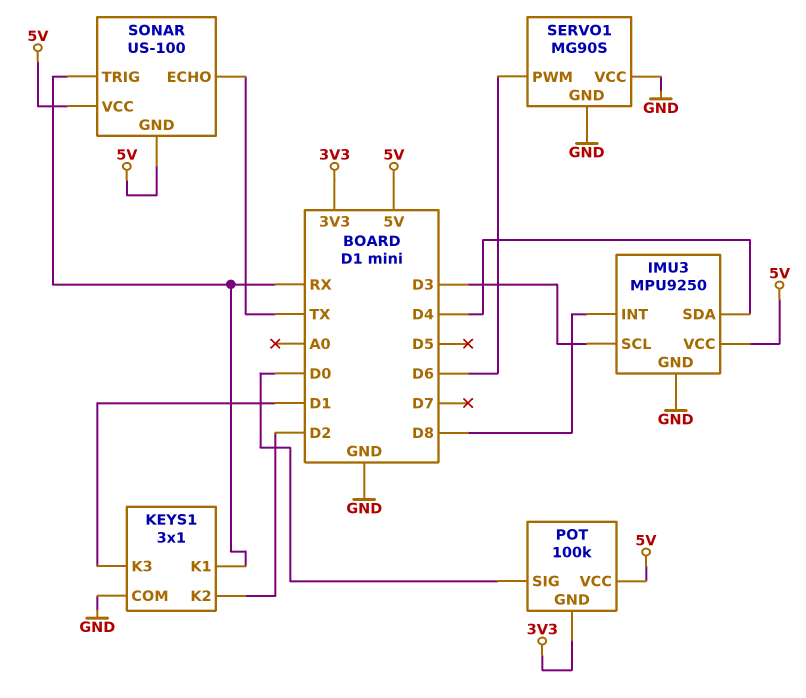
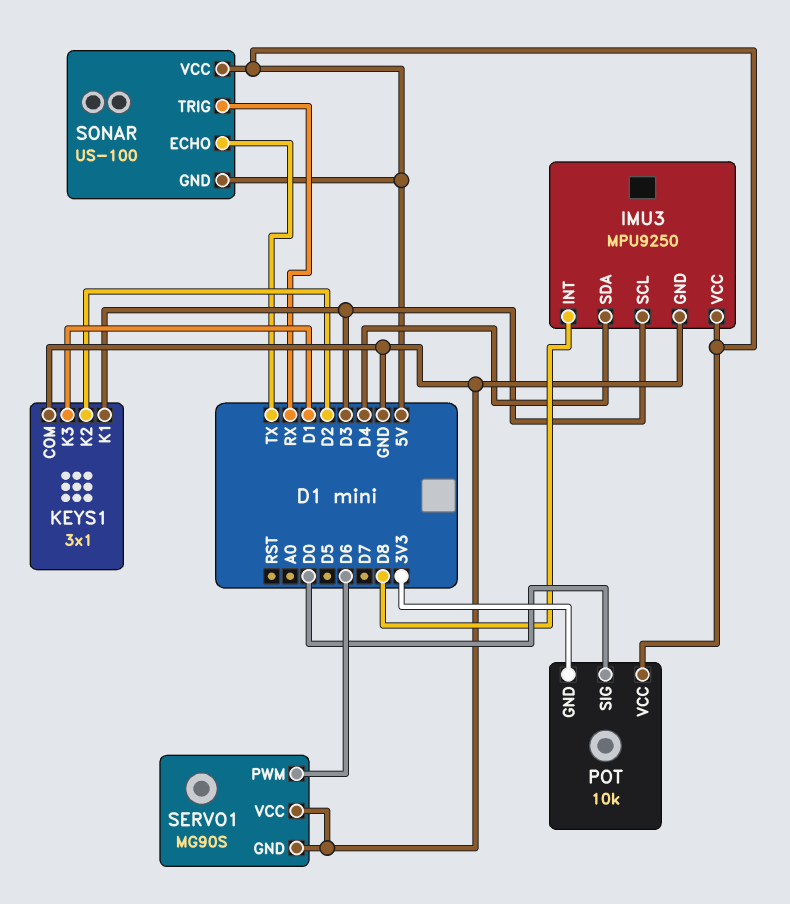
KEYS1 pin K1: RX -> D3
POT: 100k -> 10k

